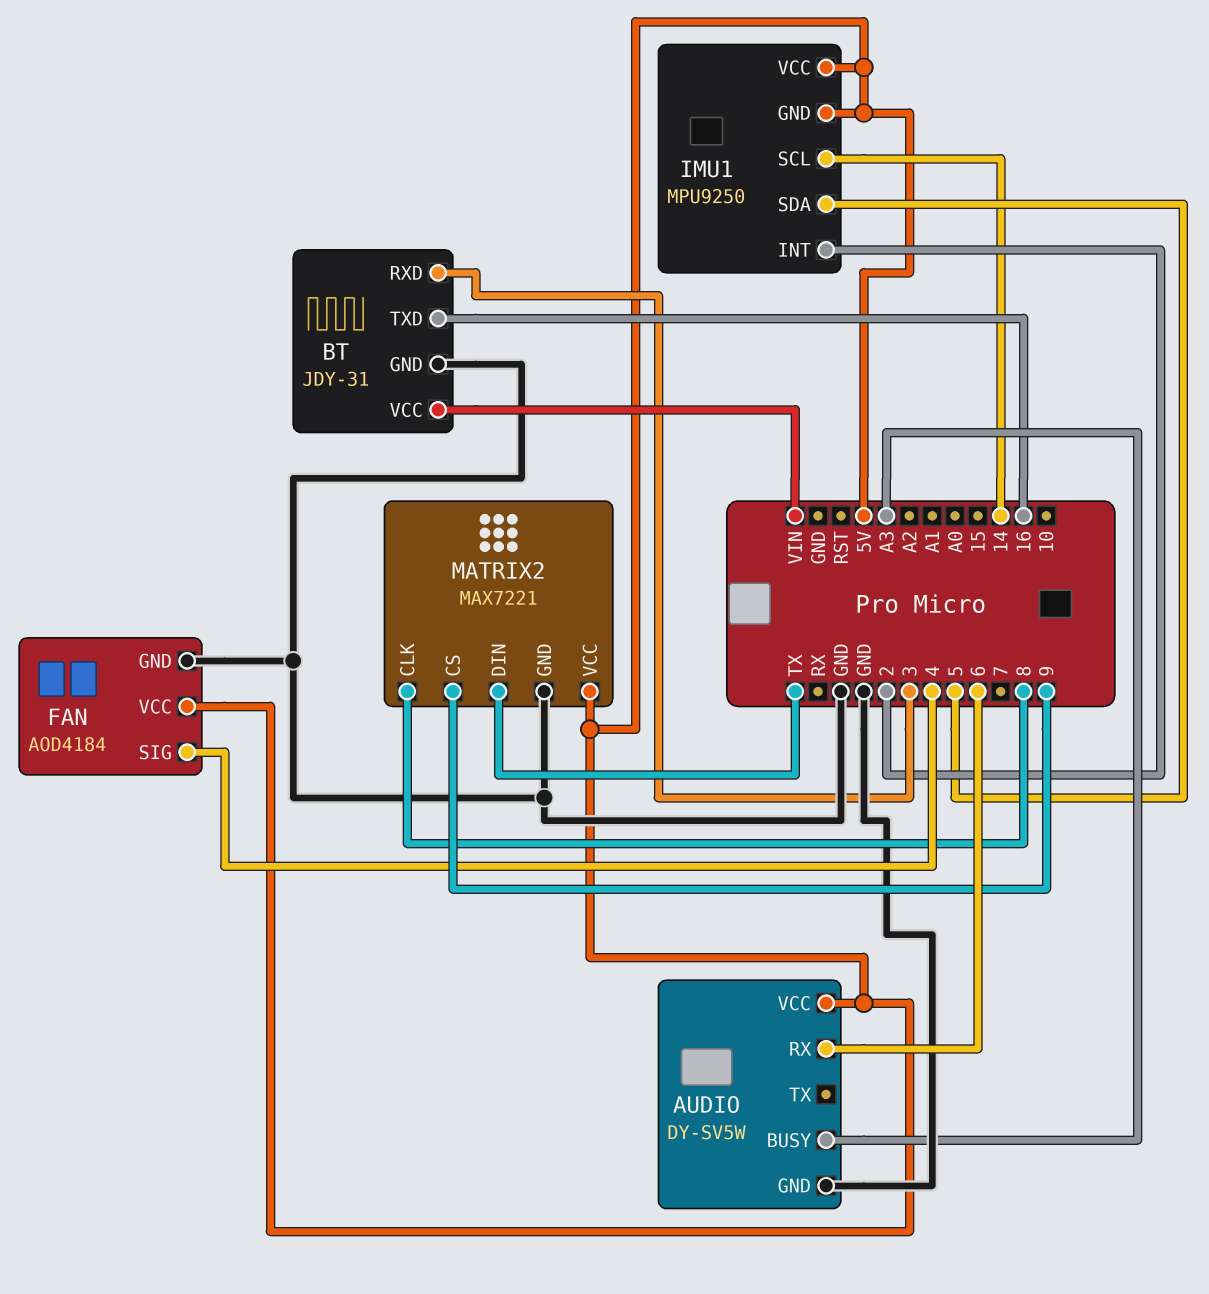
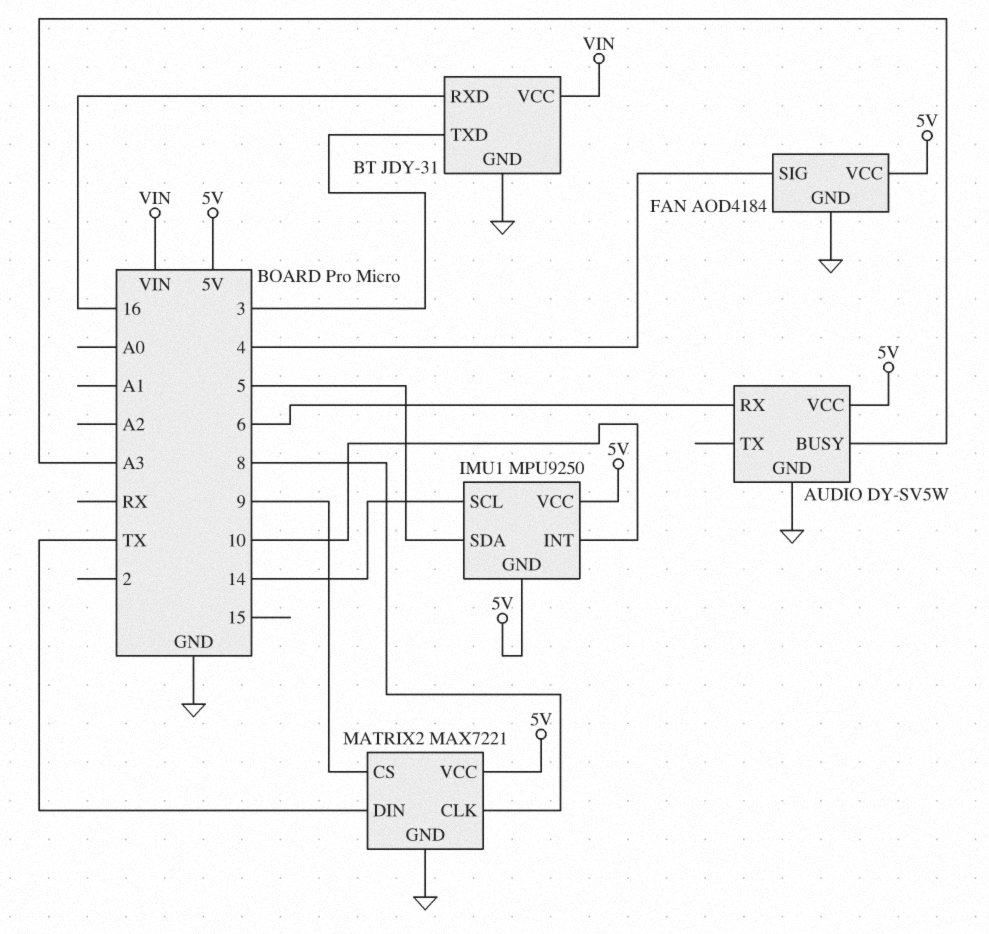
BT pin RXD: 3 -> 16
BT pin TXD: 16 -> 3
IMU1 pin INT: 2 -> 10

